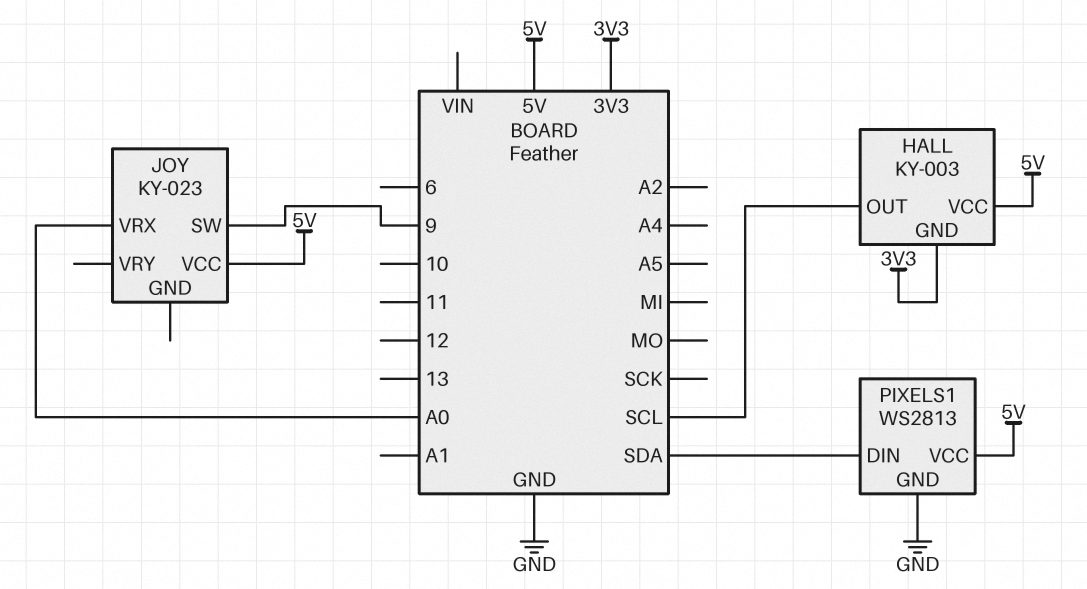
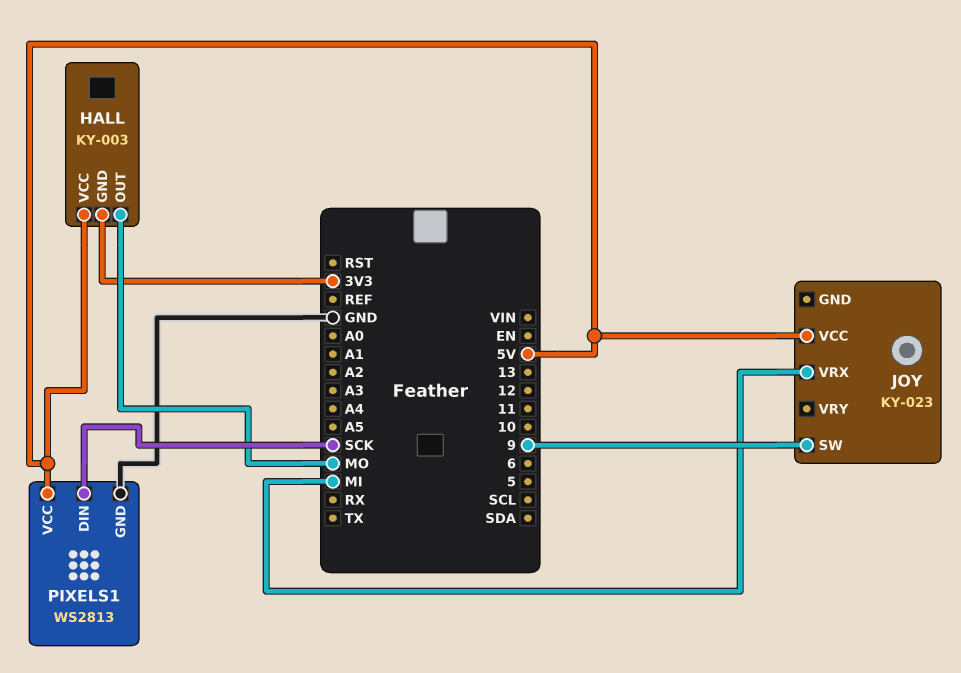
HALL pin OUT: SCL -> MO
JOY pin VRX: A0 -> MI
PIXELS1 pin DIN: SDA -> SCK

